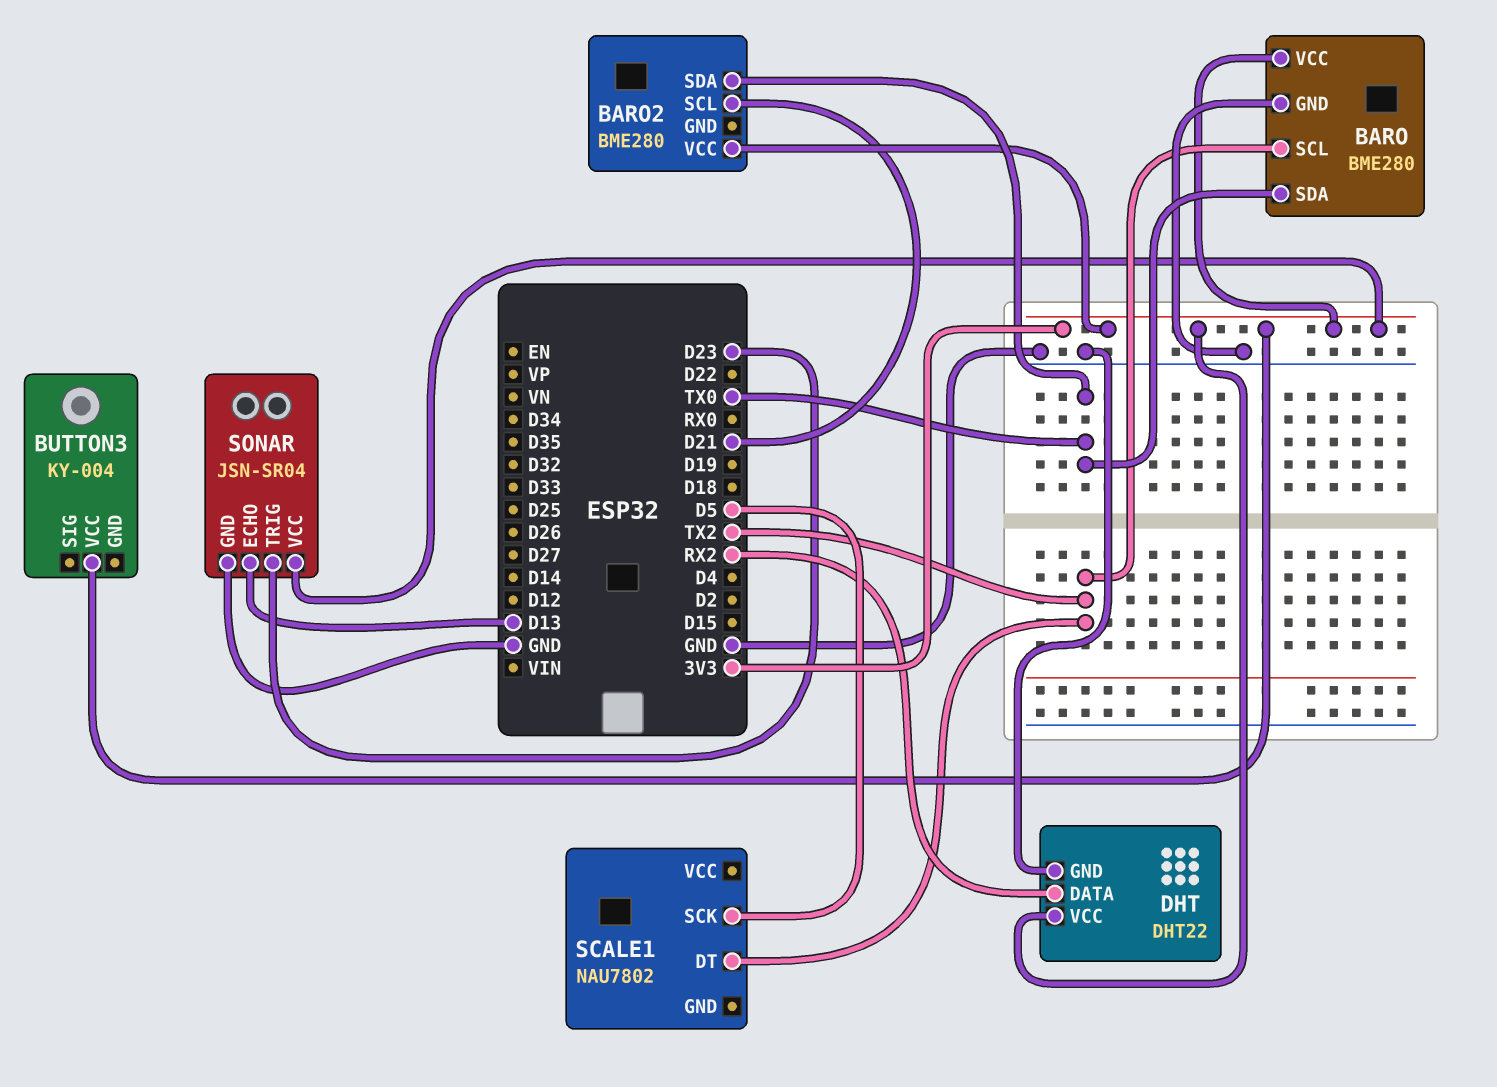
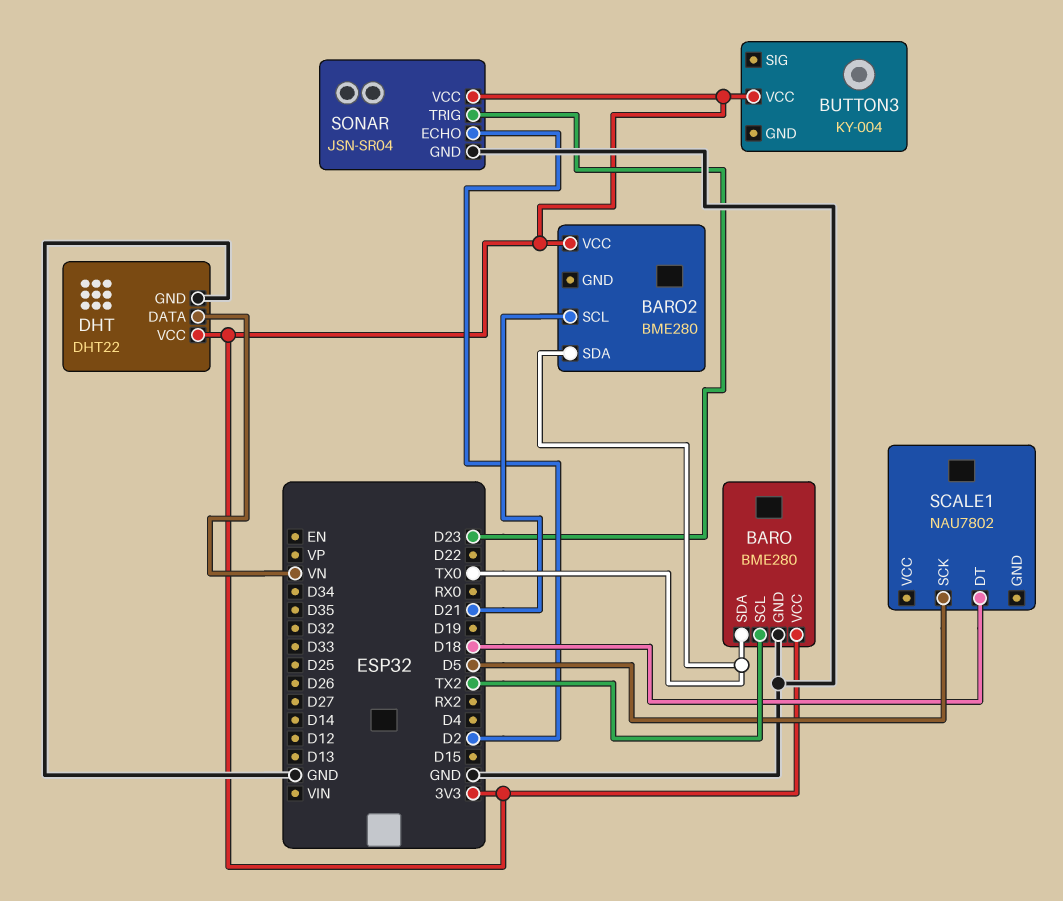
DHT pin DATA: RX2 -> VN
SCALE1 pin DT: TX2 -> D18
SONAR pin ECHO: D13 -> D2

